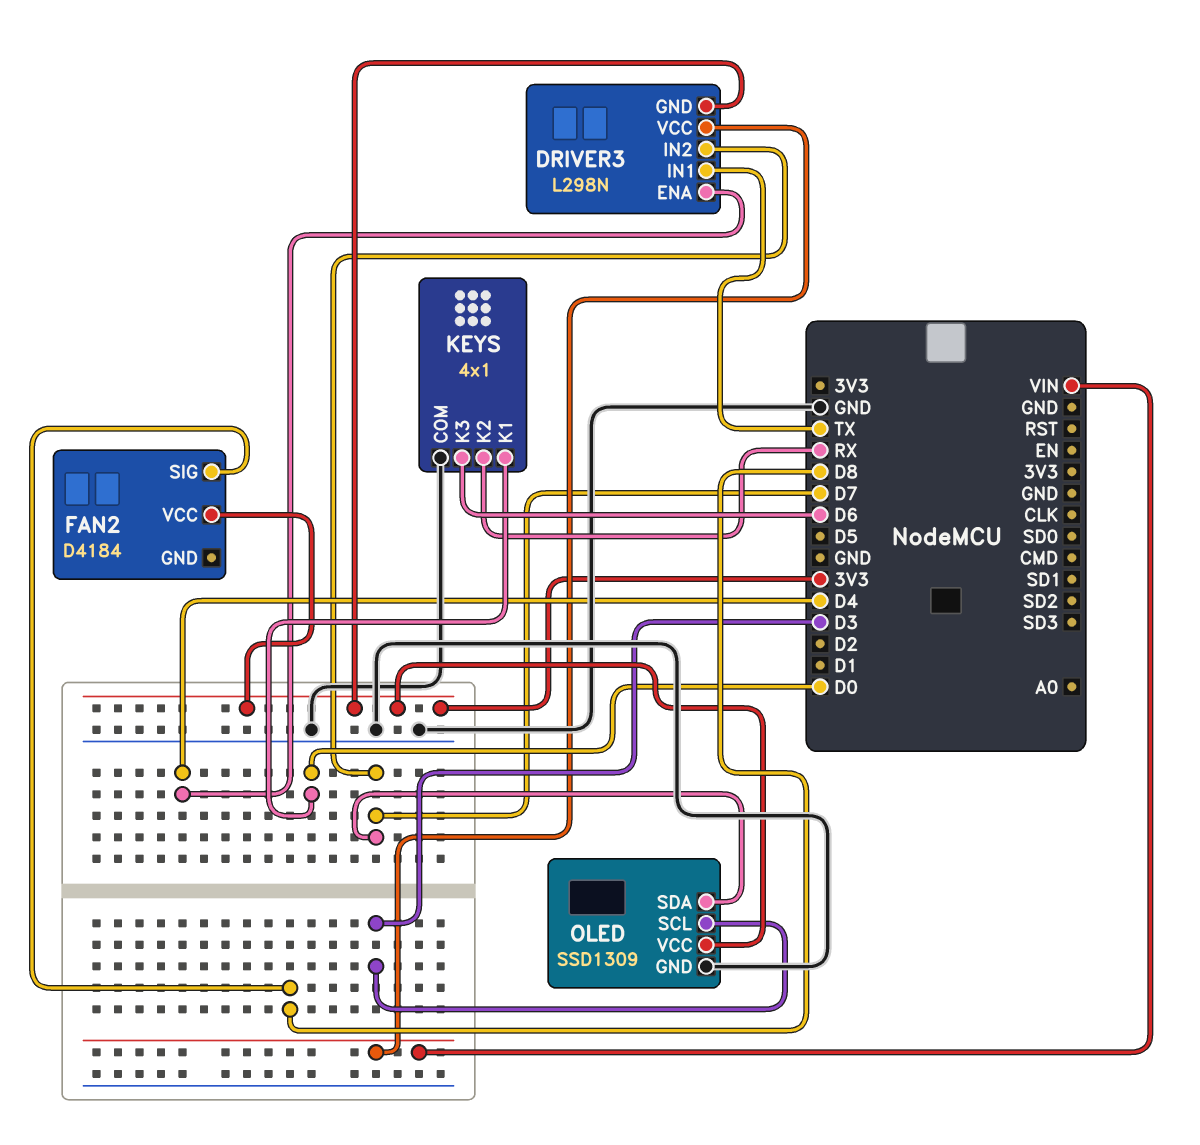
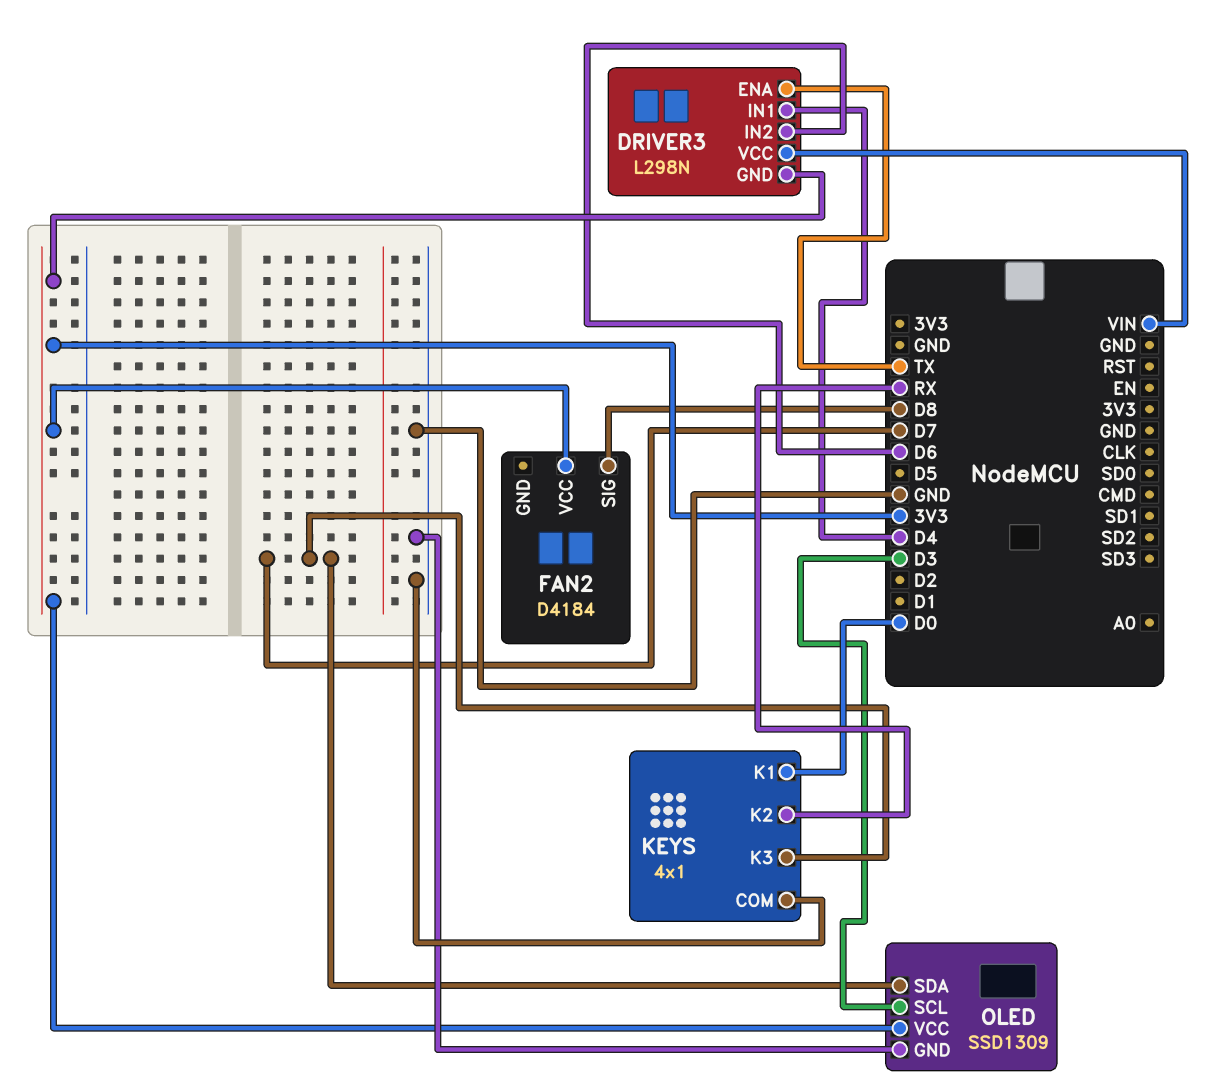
DRIVER3 pin ENA: D4 -> TX
DRIVER3 pin IN1: TX -> D4
DRIVER3 pin IN2: D7 -> D6
KEYS pin K3: D6 -> D7

